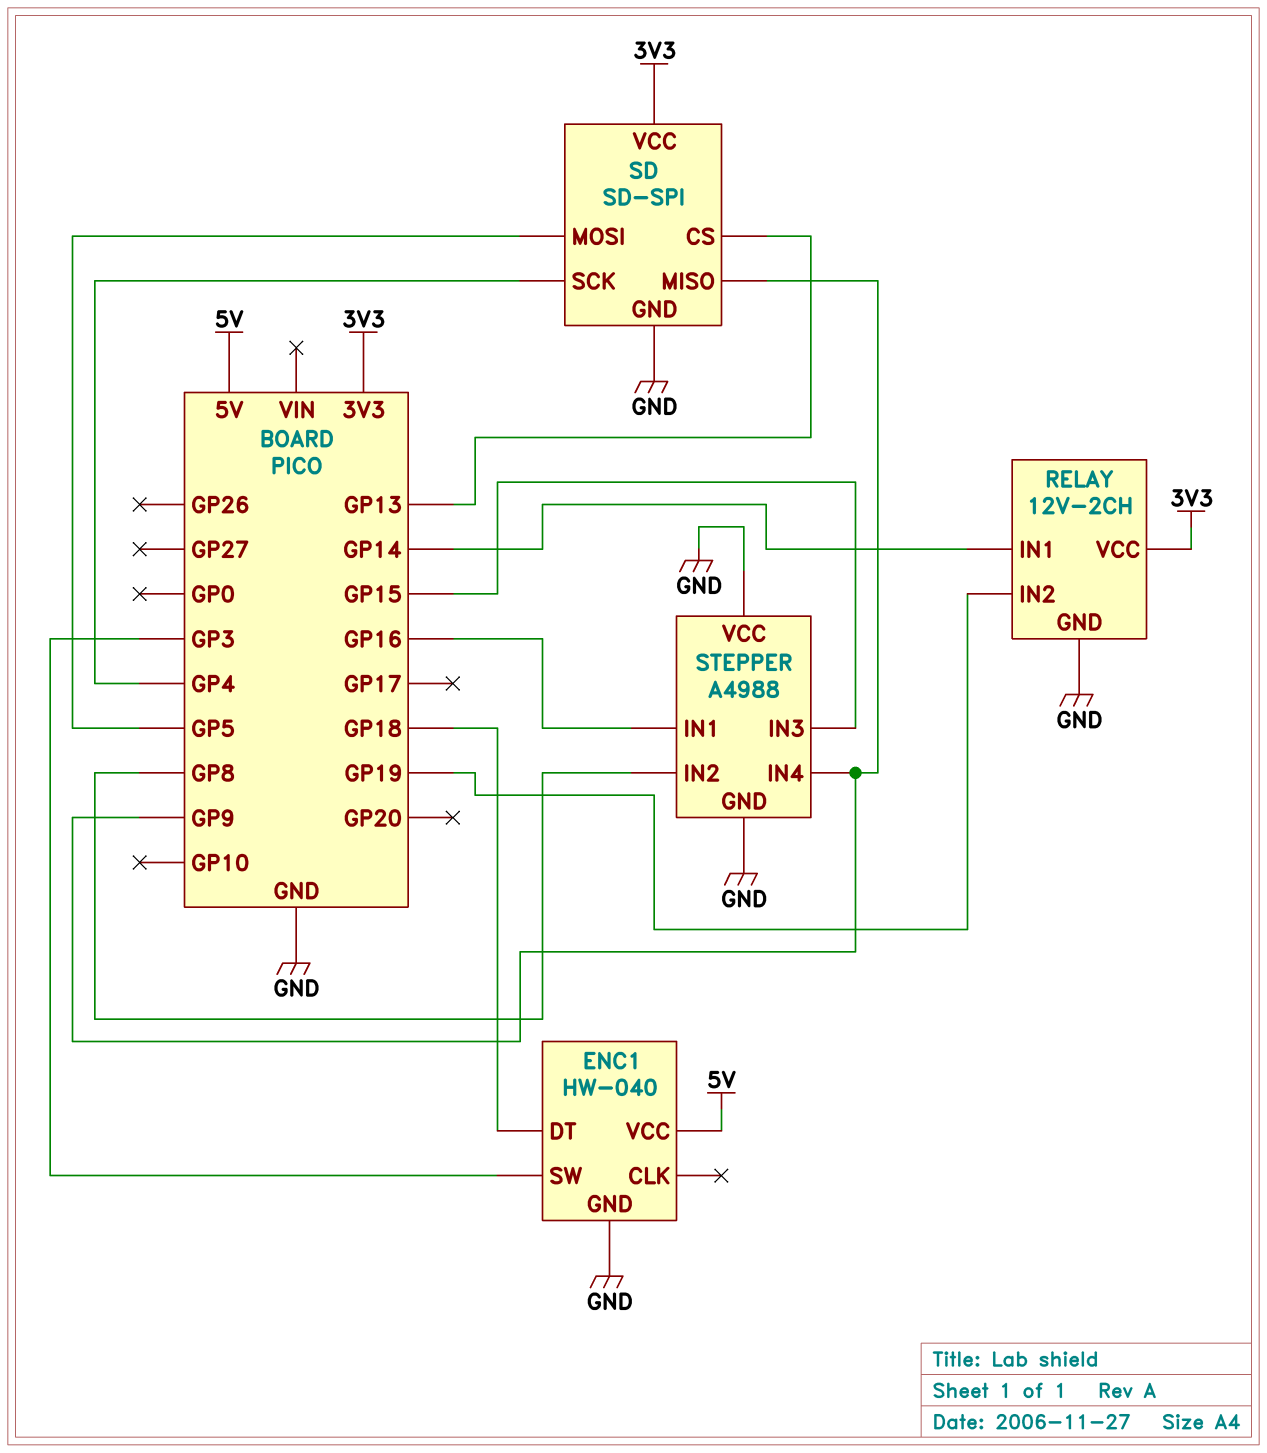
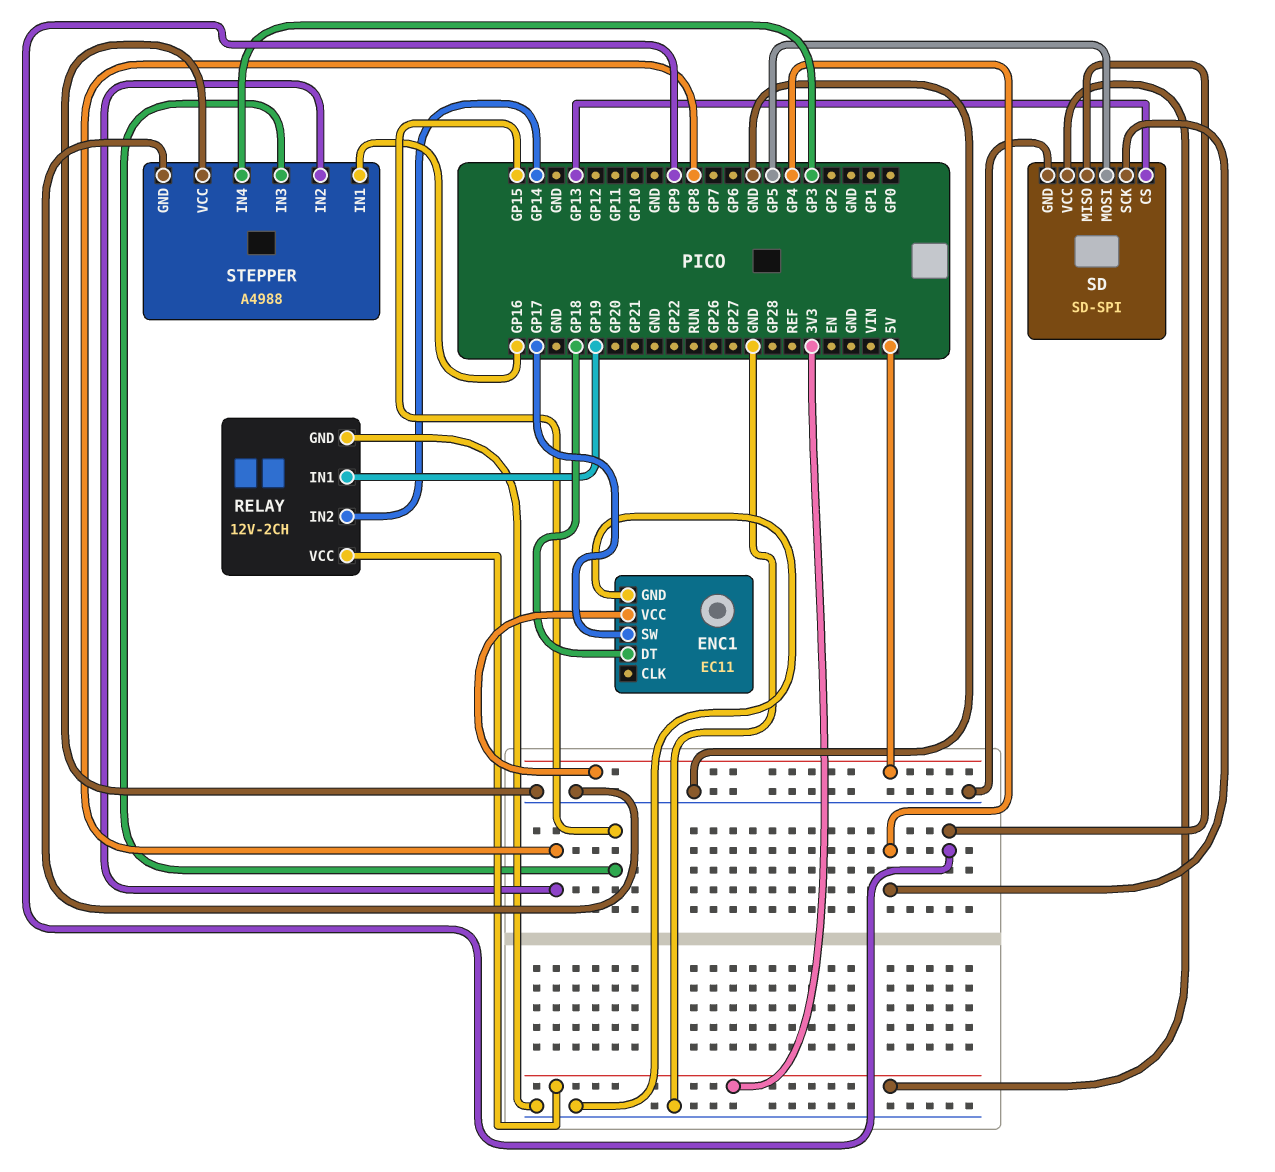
ENC1: HW-040 -> EC11
ENC1 pin SW: GP3 -> GP17
RELAY pin IN1: GP14 -> GP19
RELAY pin IN2: GP19 -> GP14
STEPPER pin IN4: GP9 -> GP3

